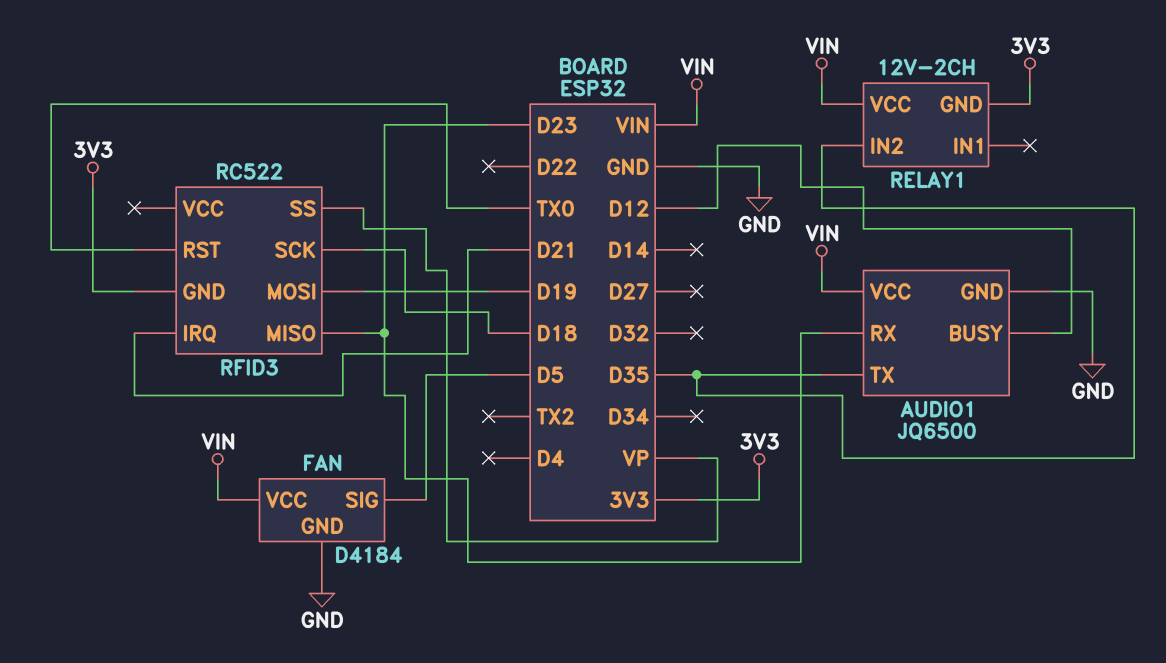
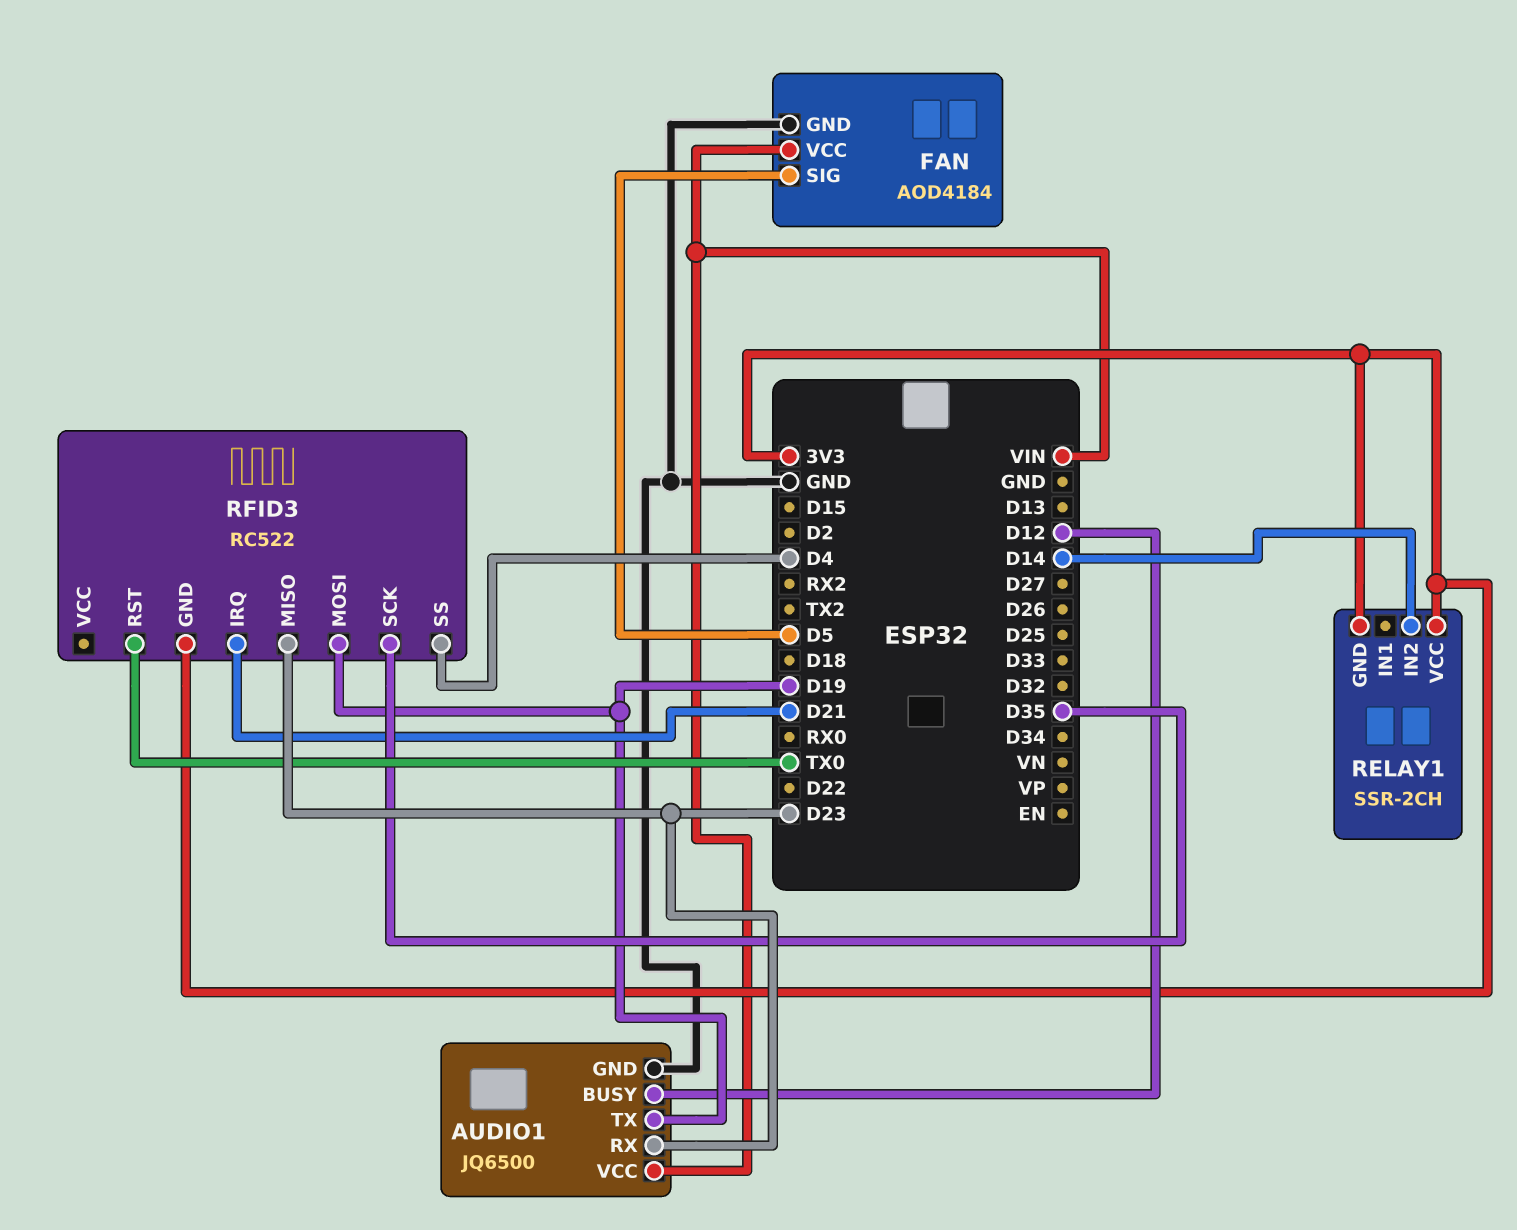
AUDIO1 pin TX: D35 -> D19
FAN: D4184 -> AOD4184
RELAY1: 12V-2CH -> SSR-2CH
RELAY1 pin IN2: D35 -> D14
RELAY1 pin VCC: VIN -> 3V3
RFID3 pin SCK: D18 -> D35
RFID3 pin SS: VP -> D4

